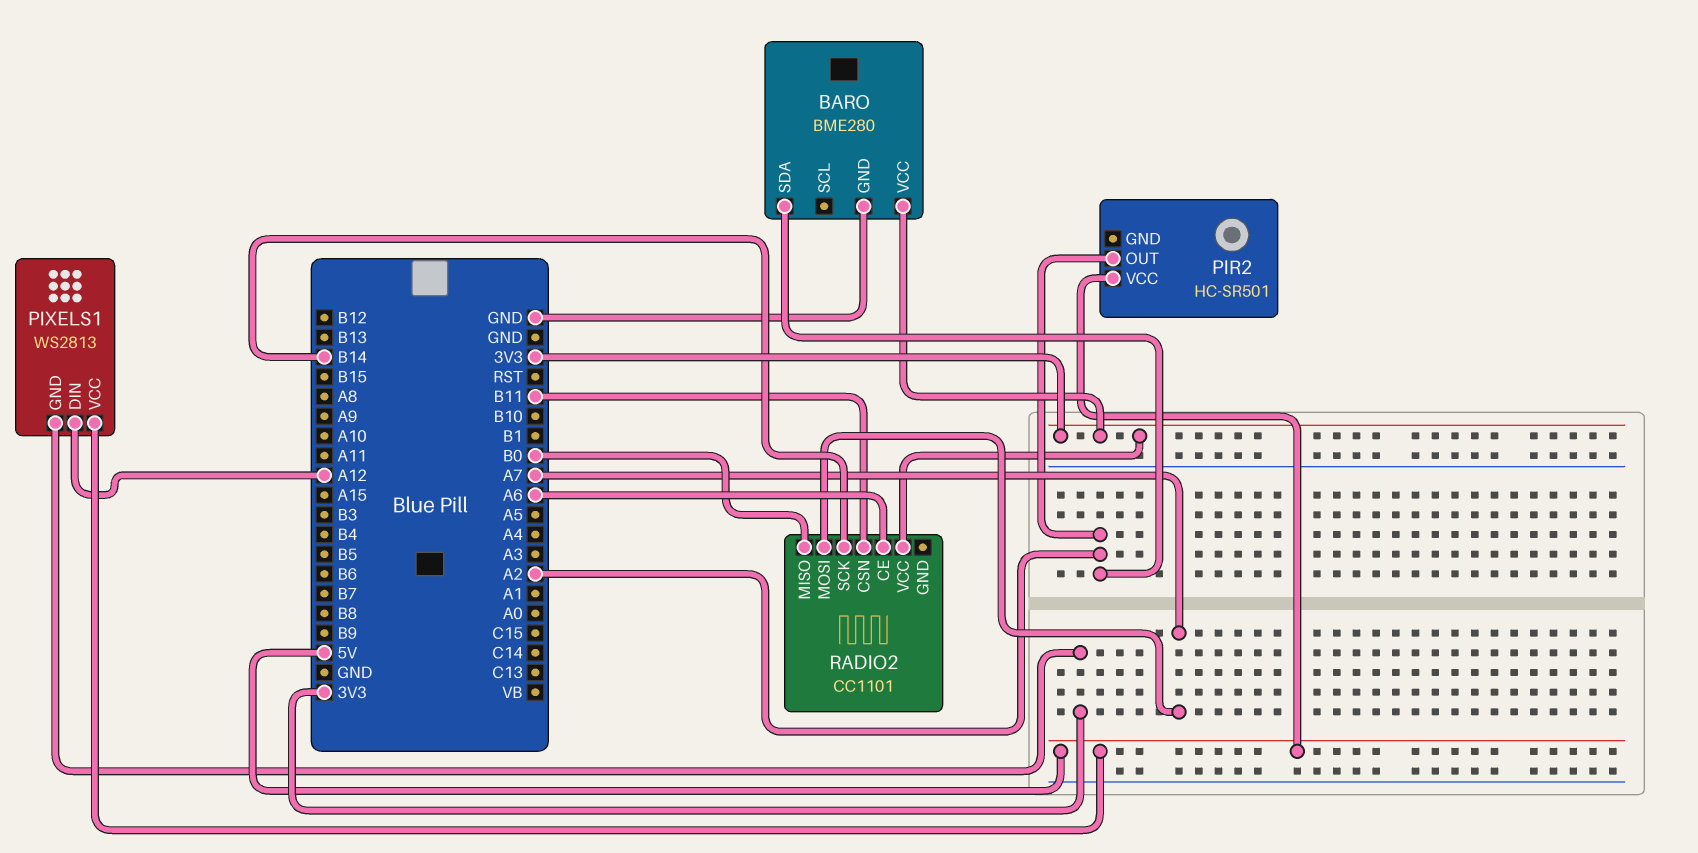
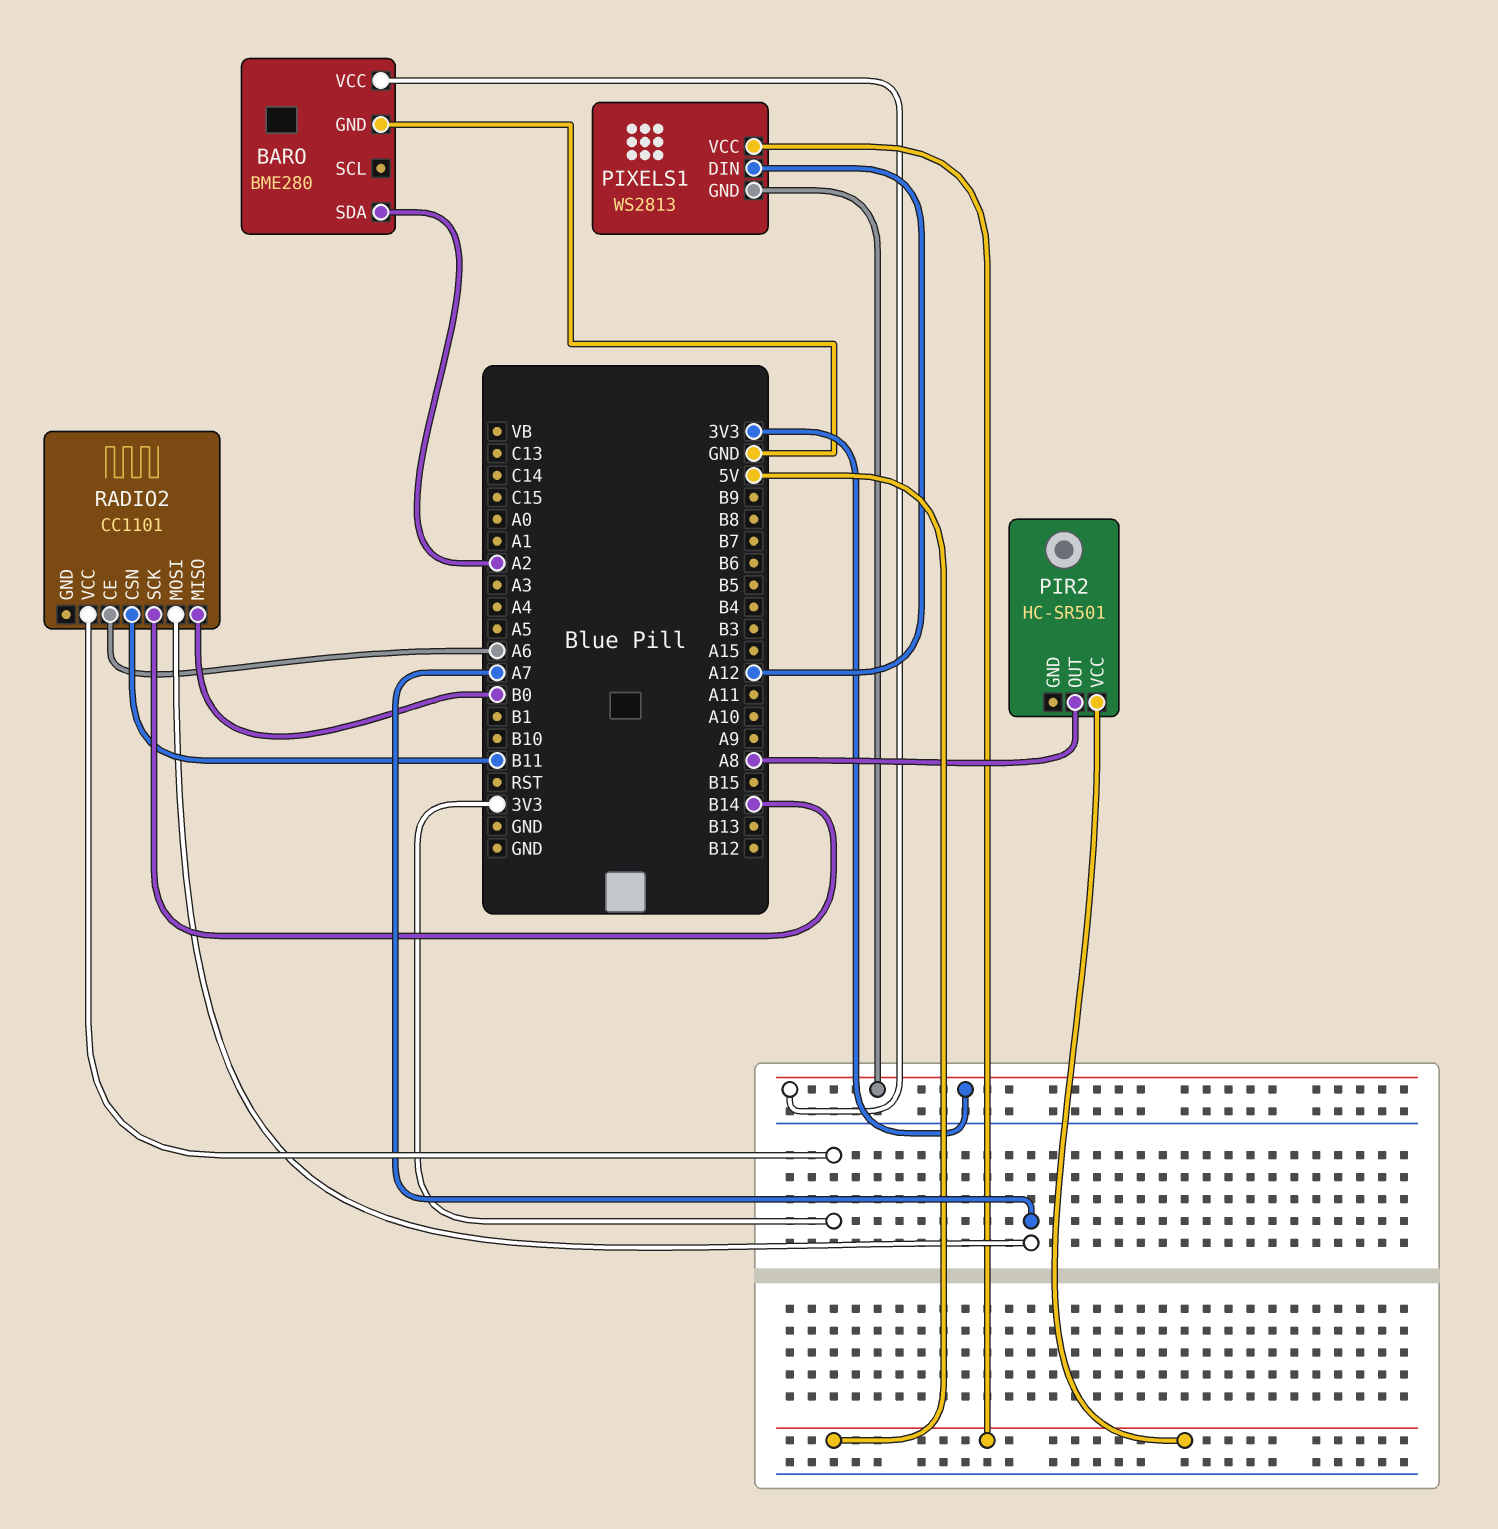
PIR2 pin OUT: A2 -> A8

